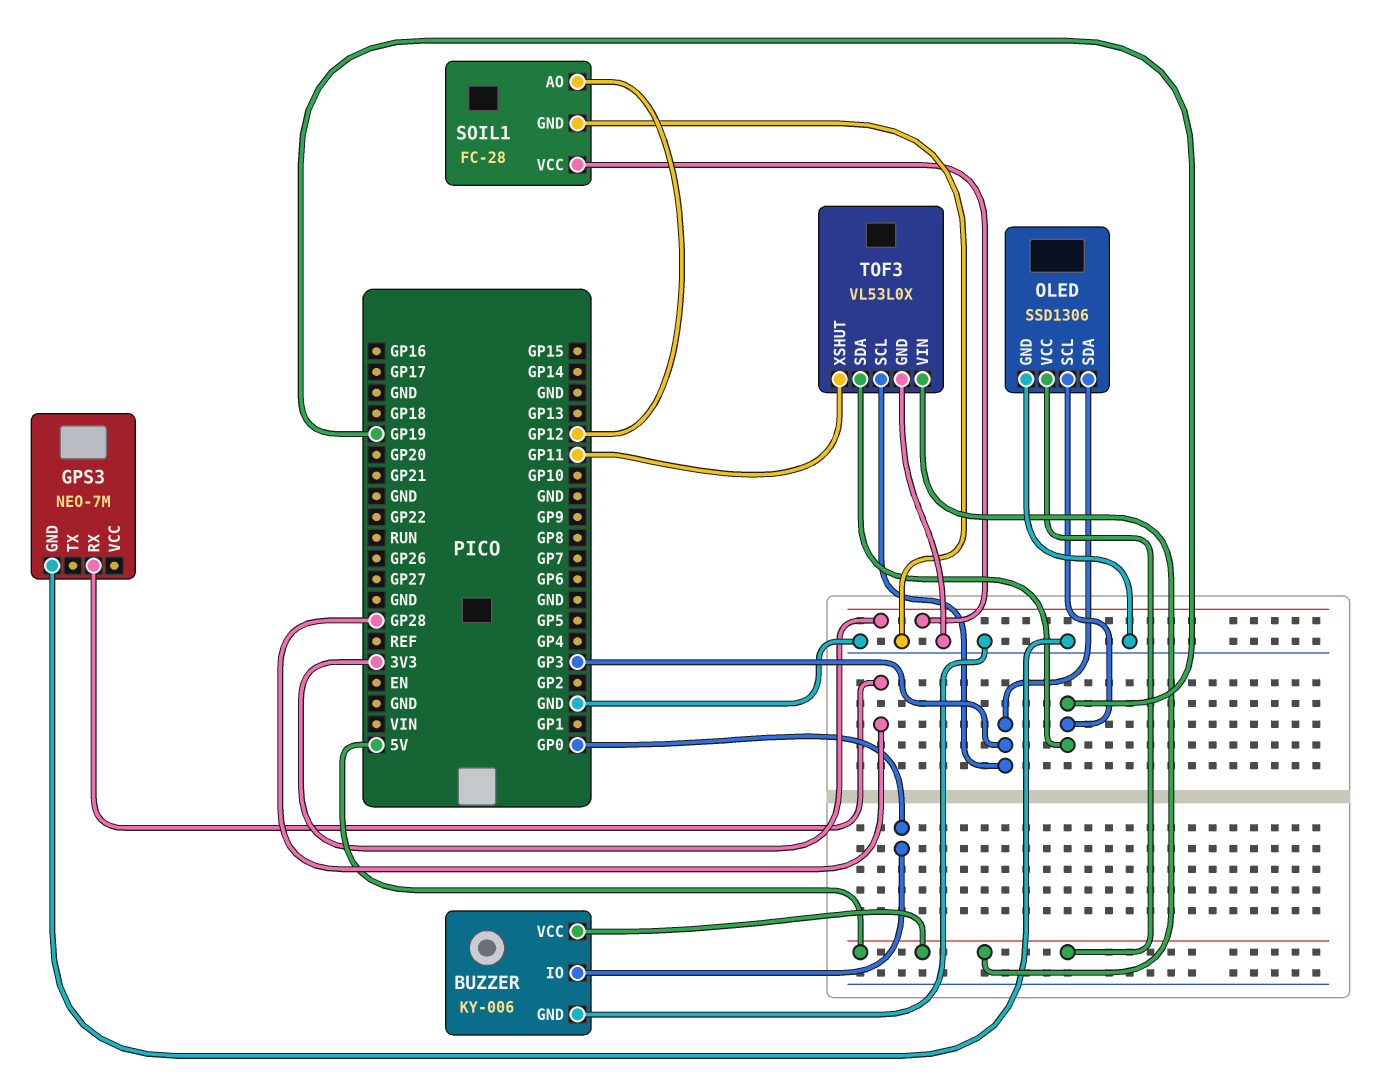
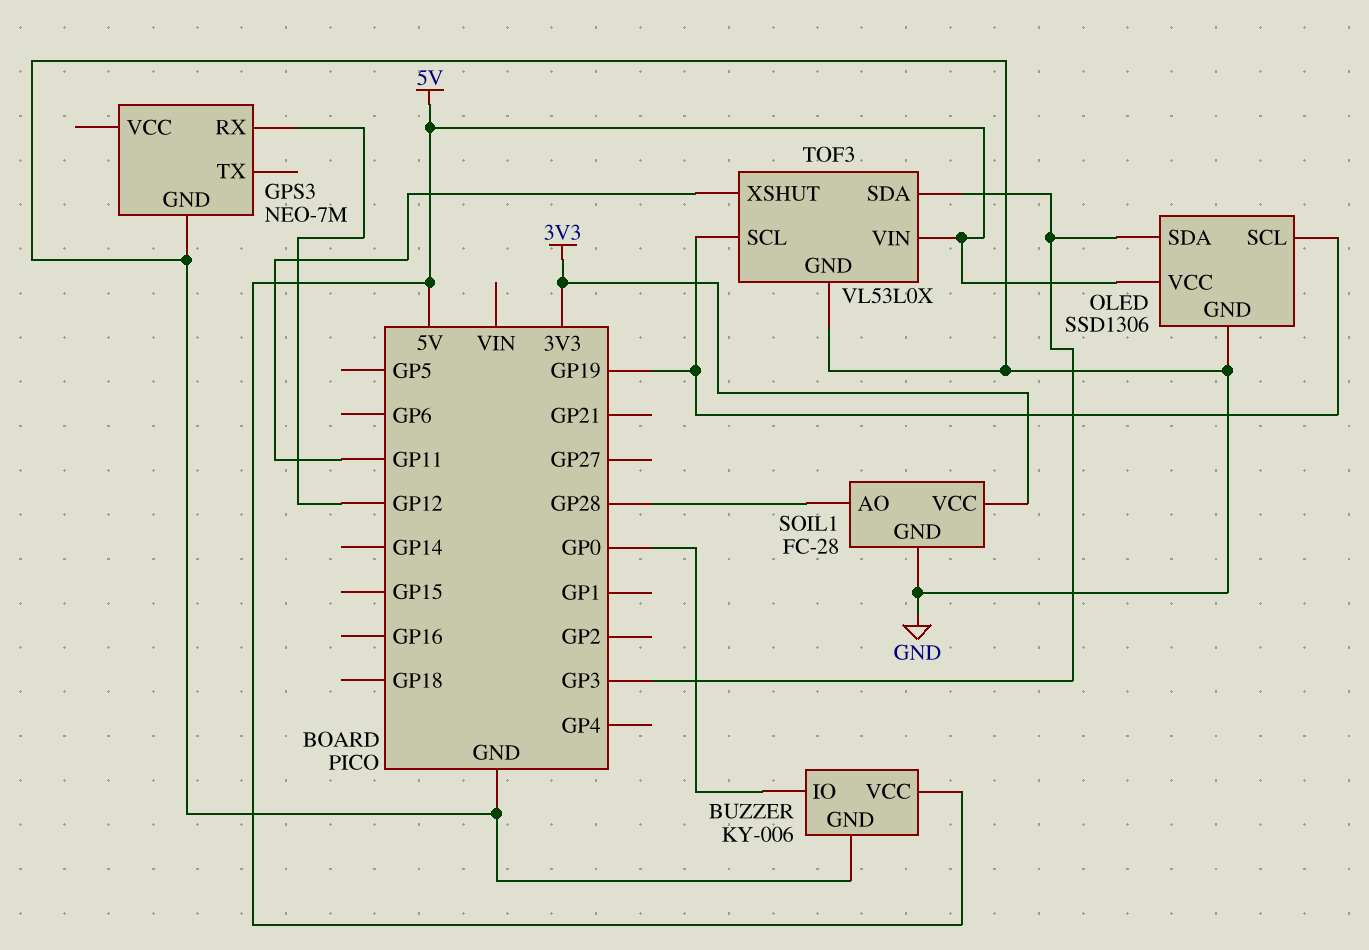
GPS3 pin RX: GP28 -> GP12
SOIL1 pin AO: GP12 -> GP28
TOF3 pin SCL: GP3 -> GP19
TOF3 pin SDA: GP19 -> GP3

